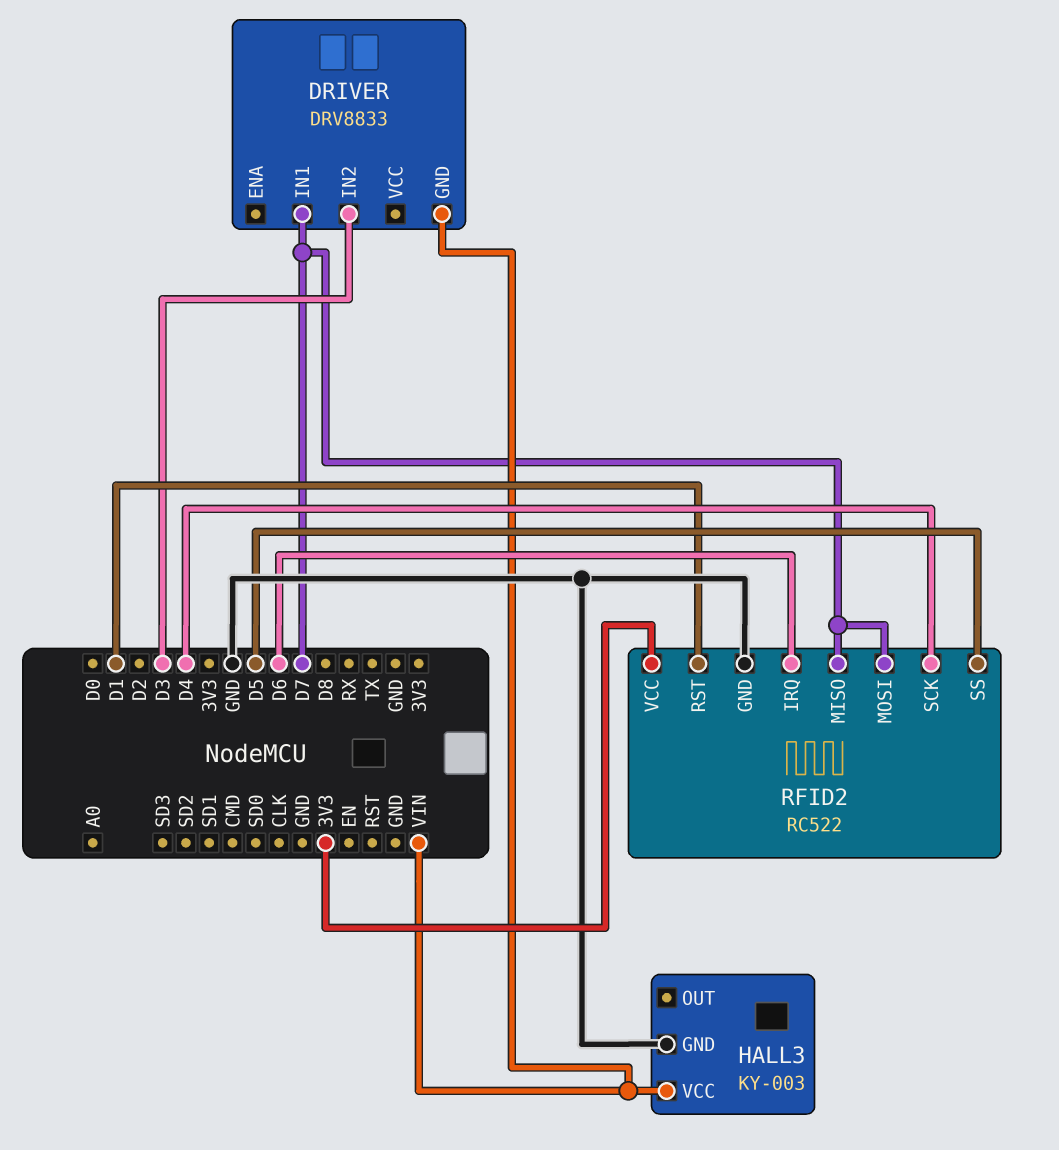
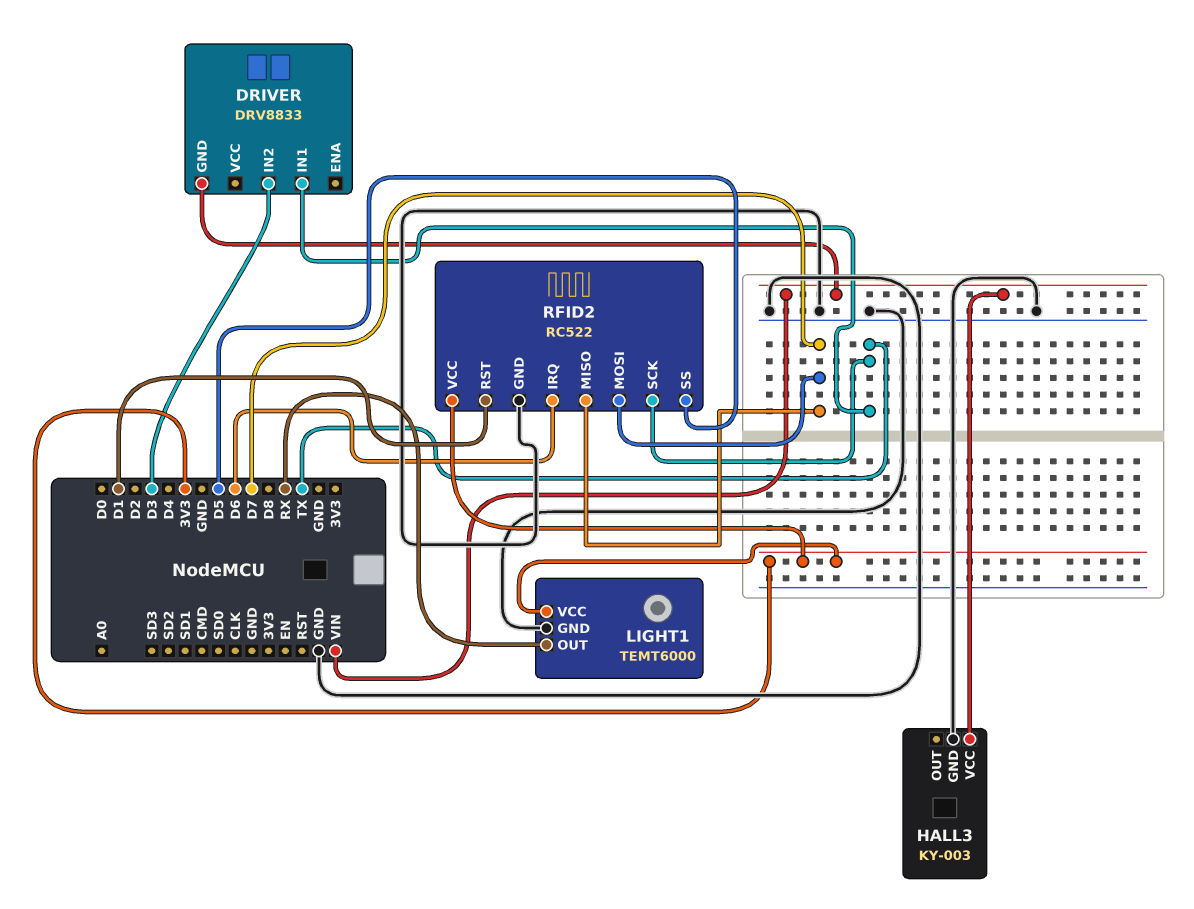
DRIVER pin IN1: D7 -> TX
LIGHT1: none -> TEMT6000
LIGHT1 pin GND: none -> GND
LIGHT1 pin OUT: none -> RX
LIGHT1 pin VCC: none -> 3V3
RFID2 pin SCK: D4 -> TX

